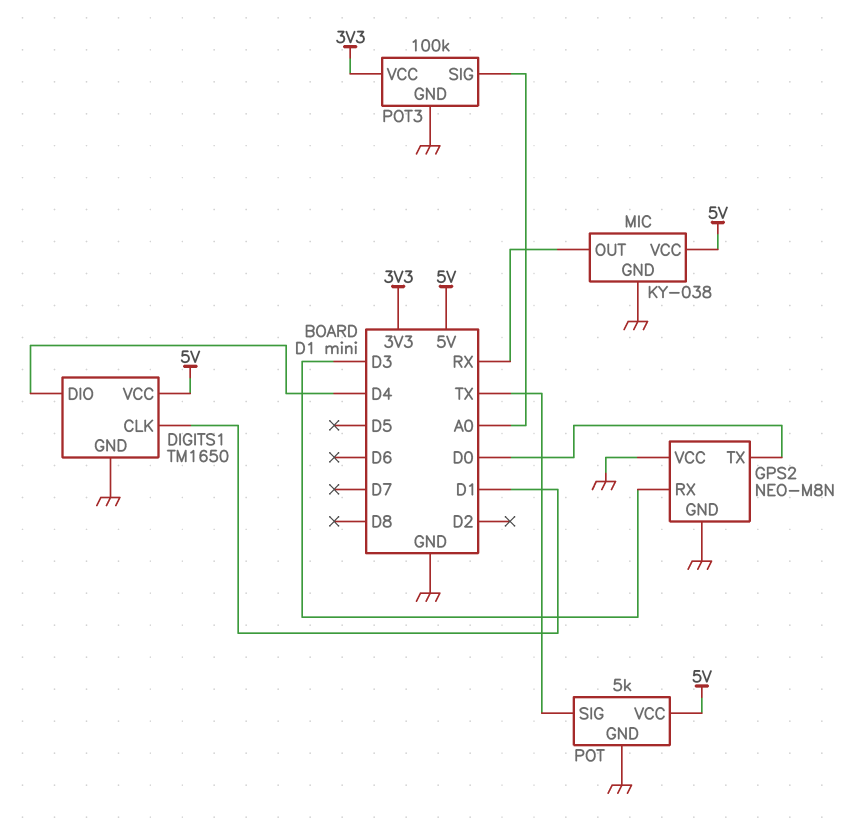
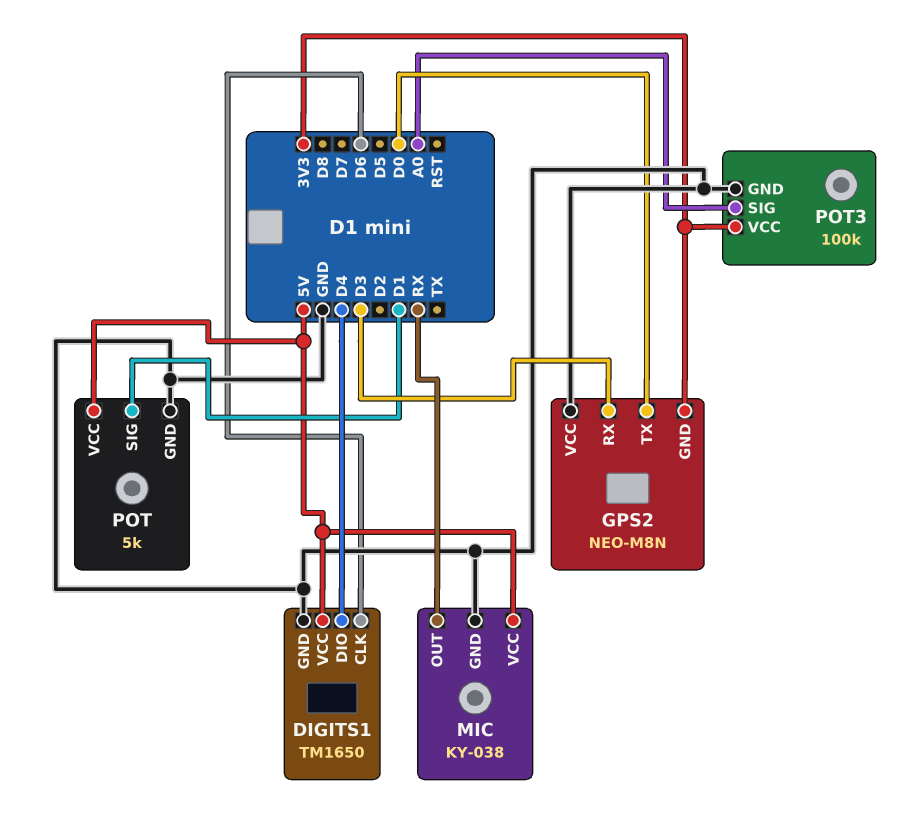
DIGITS1 pin CLK: D1 -> D6
GPS2 pin GND: GND -> 3V3
POT pin SIG: TX -> D1

